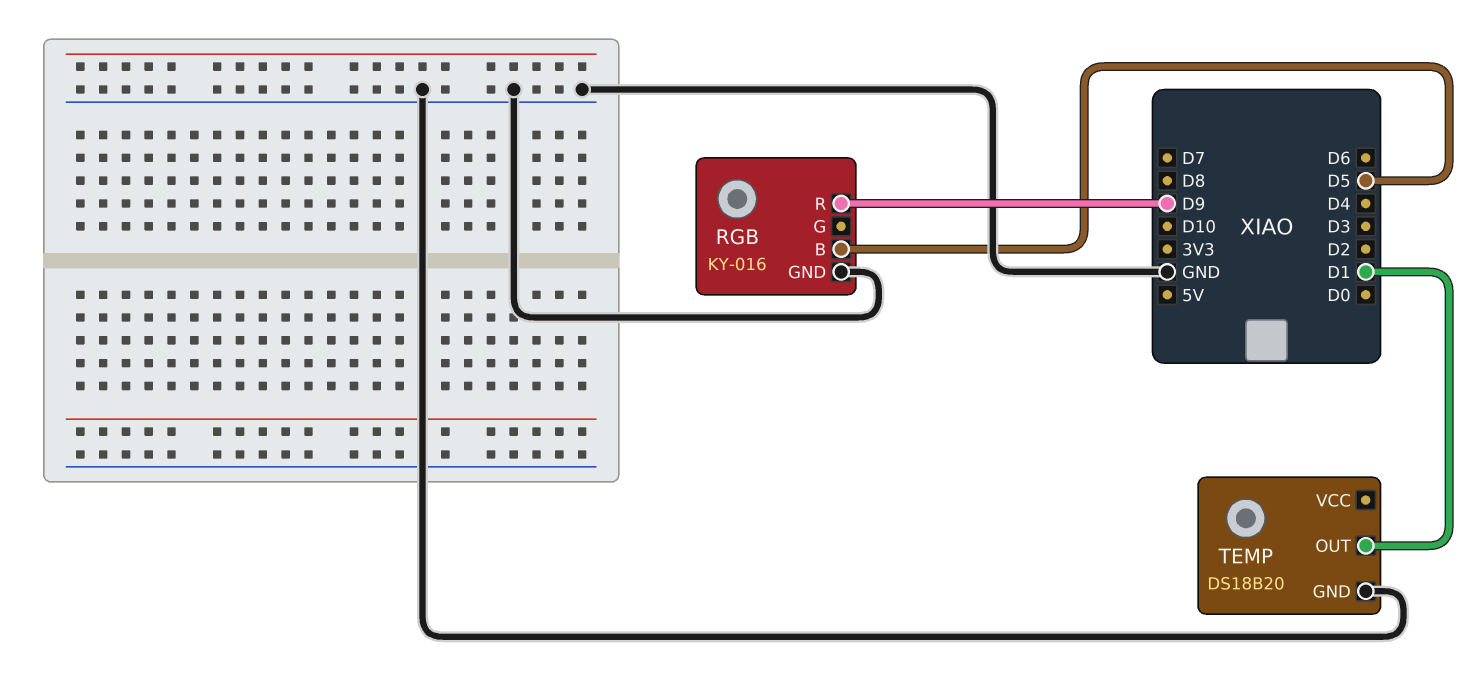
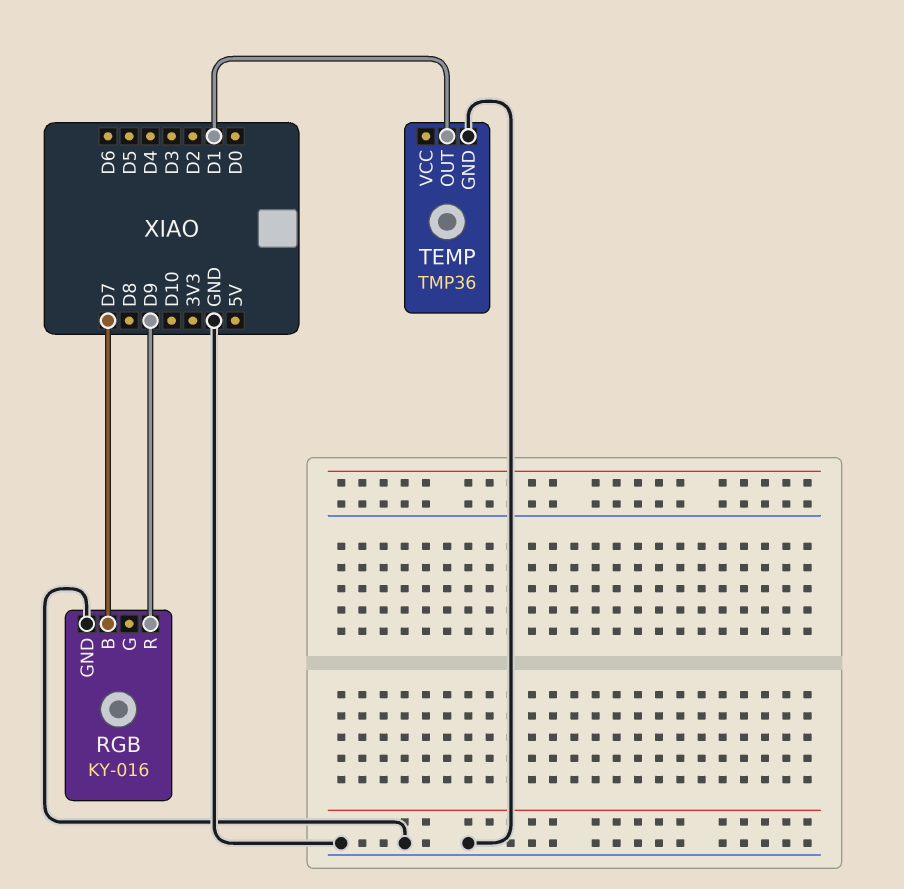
RGB pin B: D5 -> D7
TEMP: DS18B20 -> TMP36

